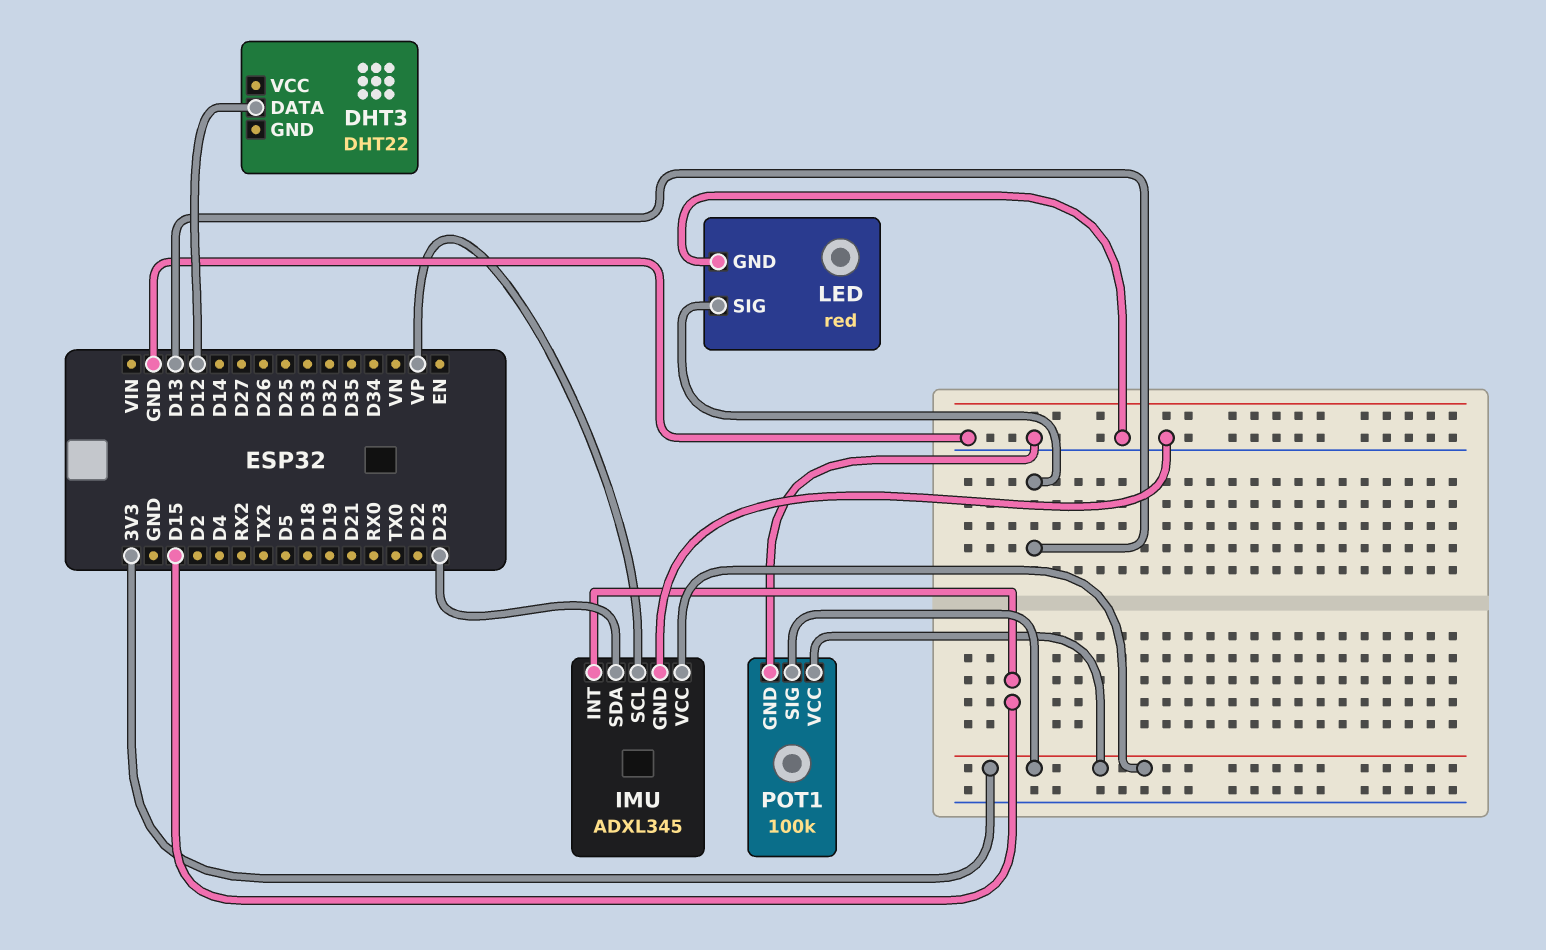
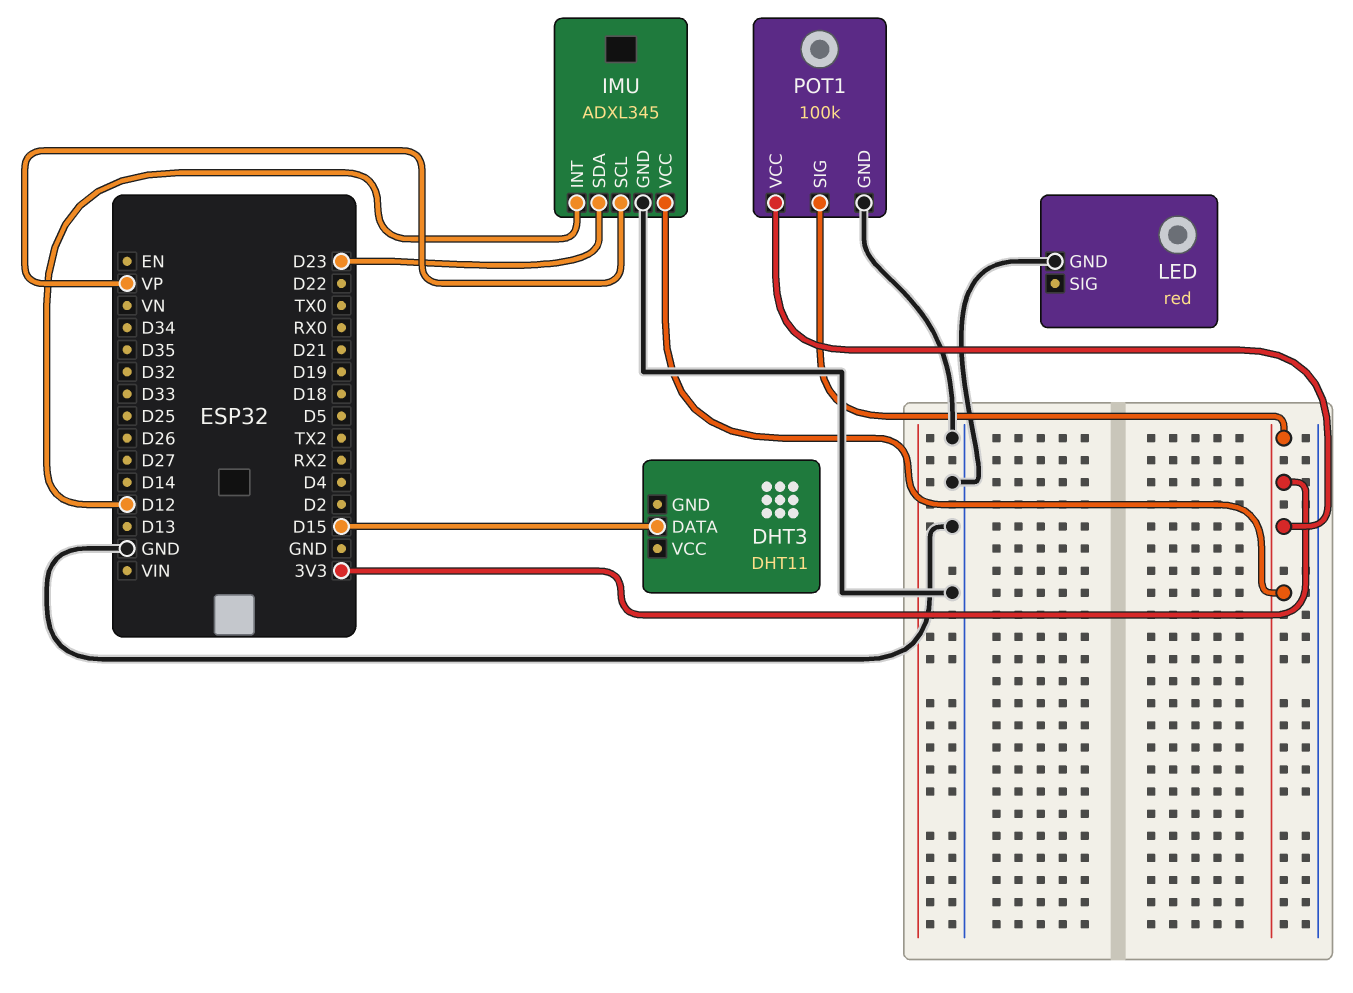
DHT3: DHT22 -> DHT11
DHT3 pin DATA: D12 -> D15
IMU pin INT: D15 -> D12
LED pin SIG: D13 -> none

